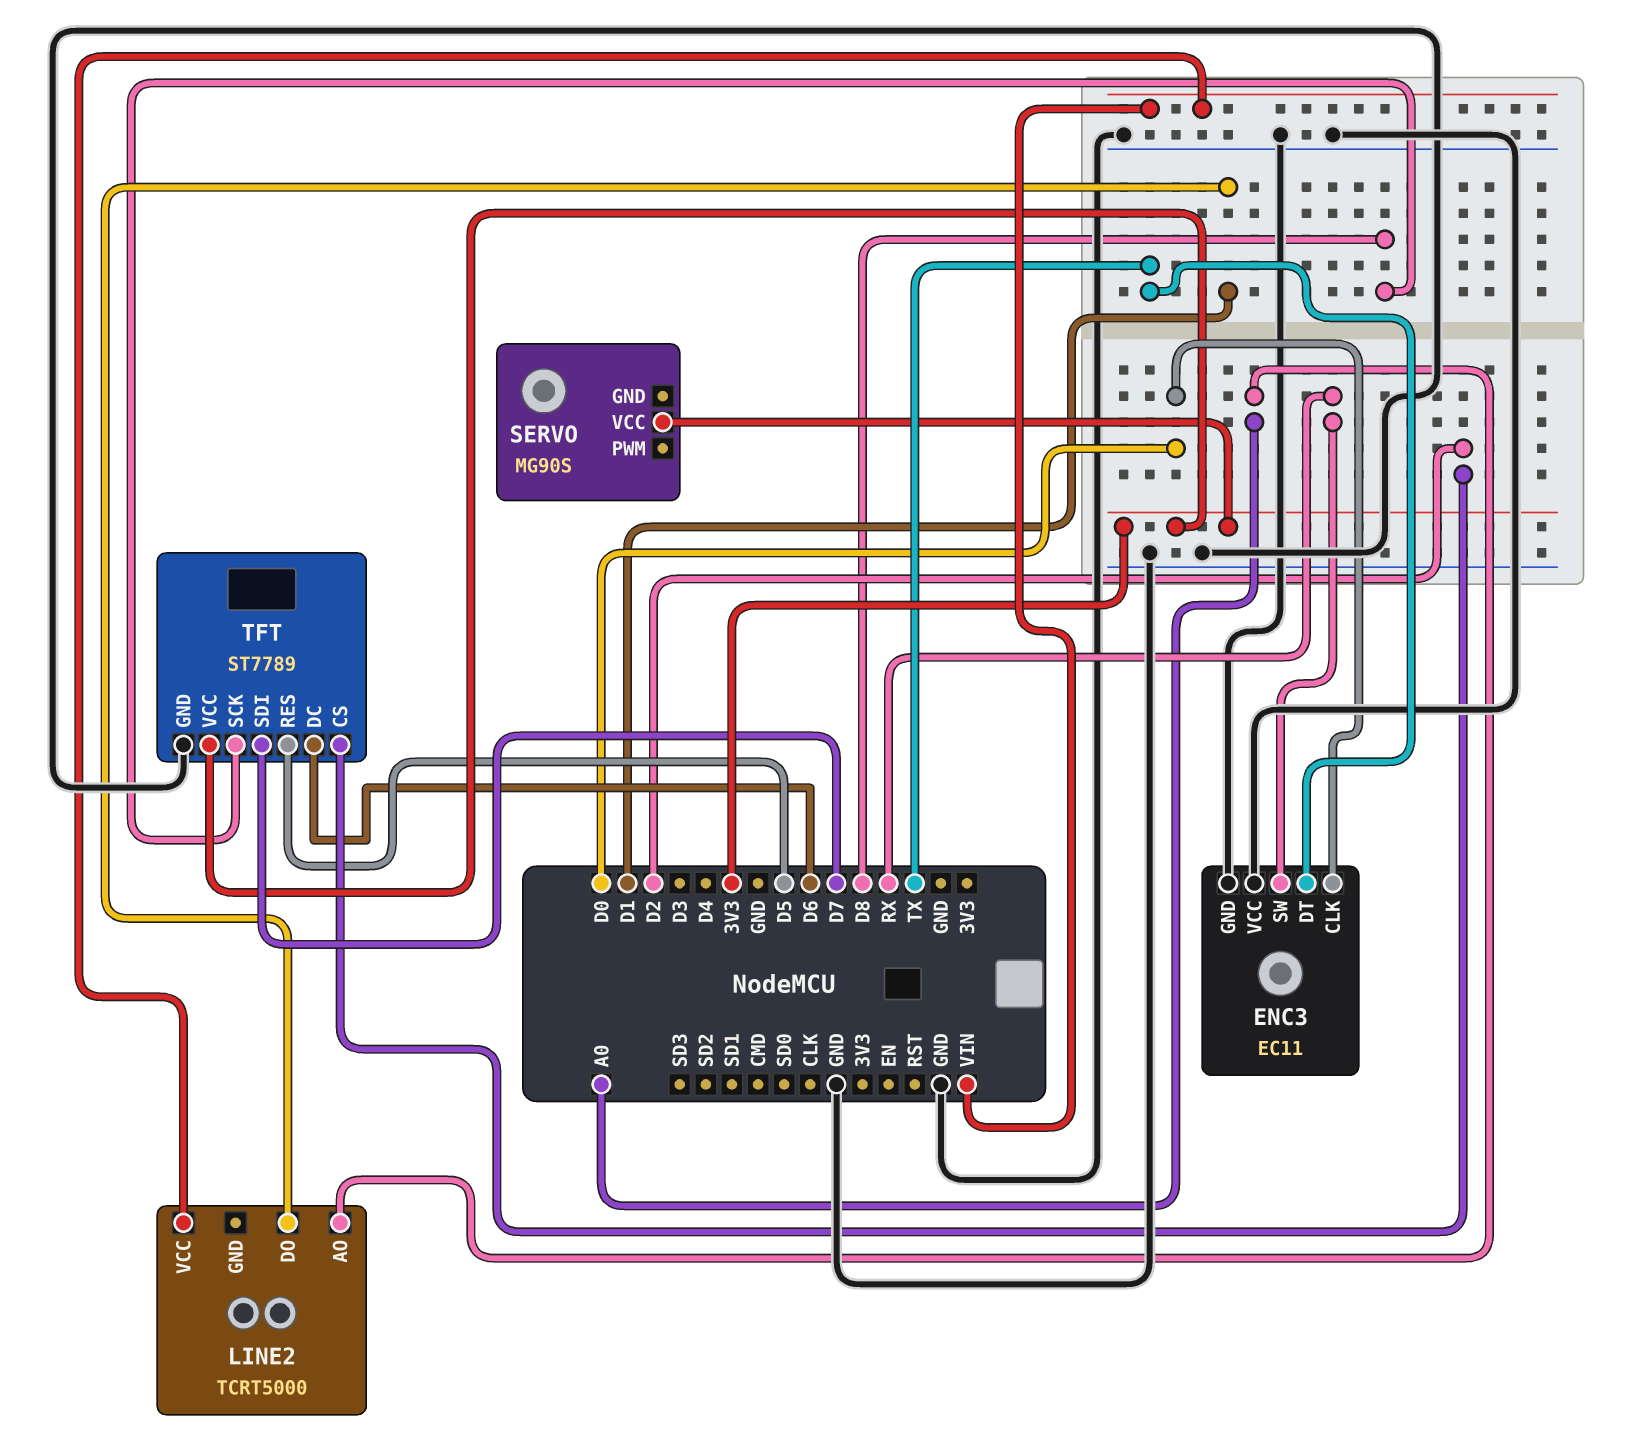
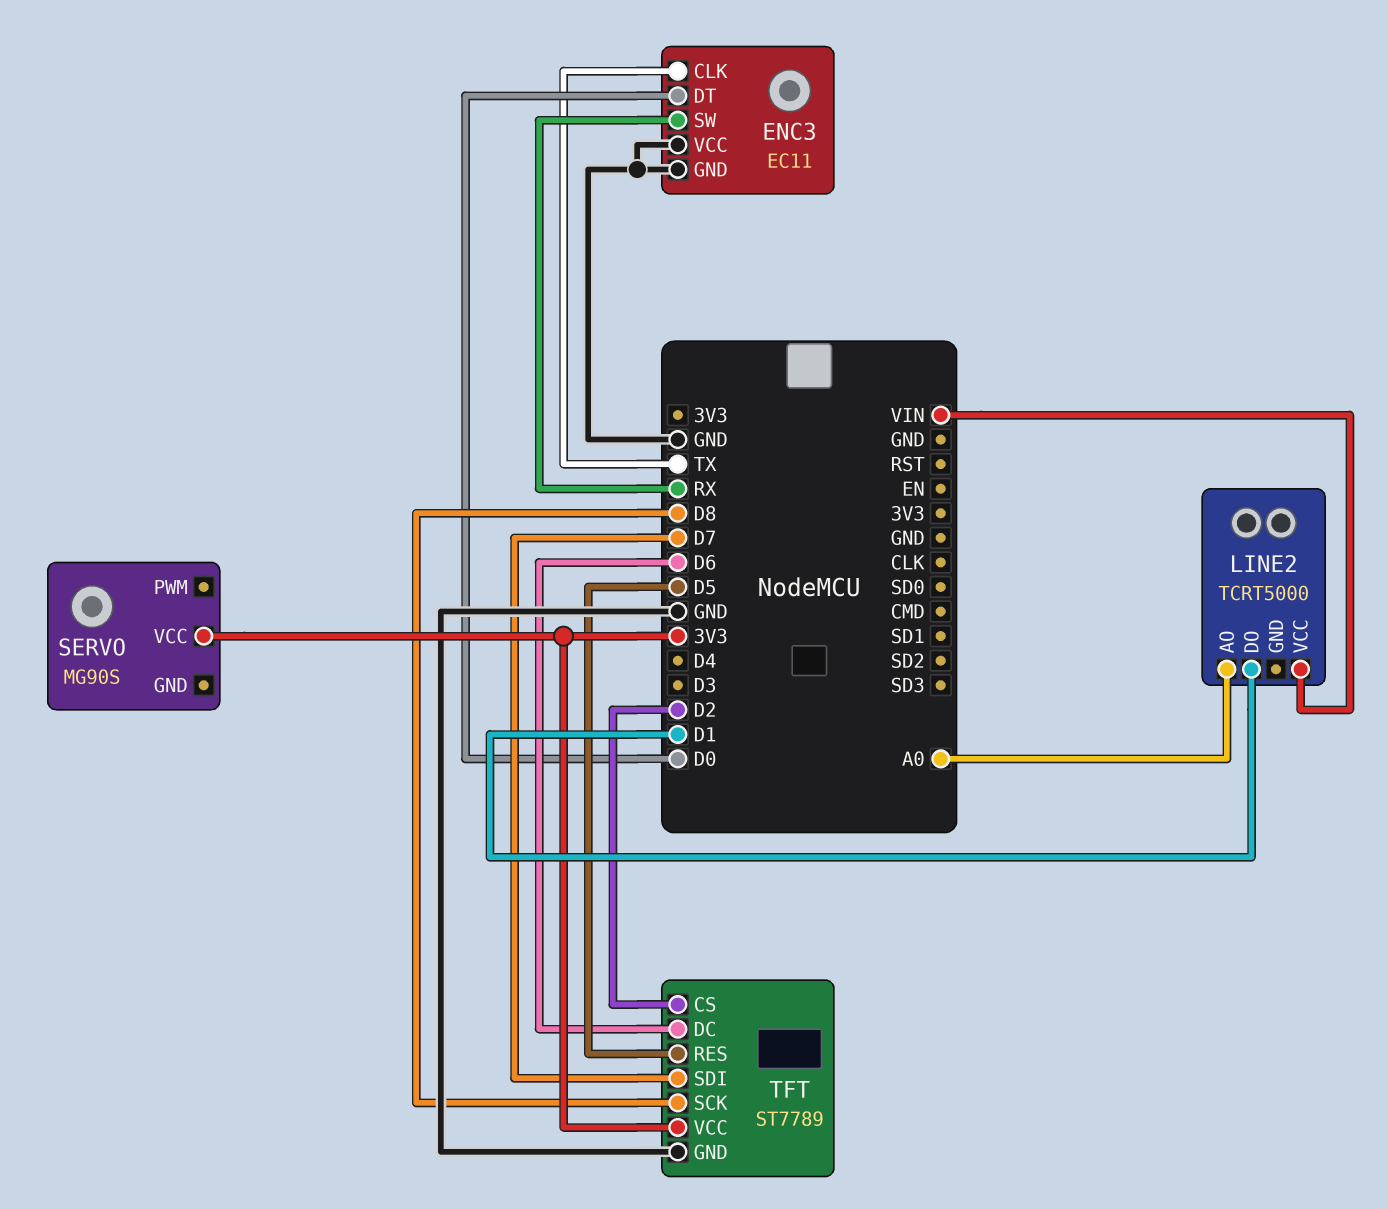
ENC3 pin CLK: D0 -> TX
ENC3 pin DT: TX -> D0

